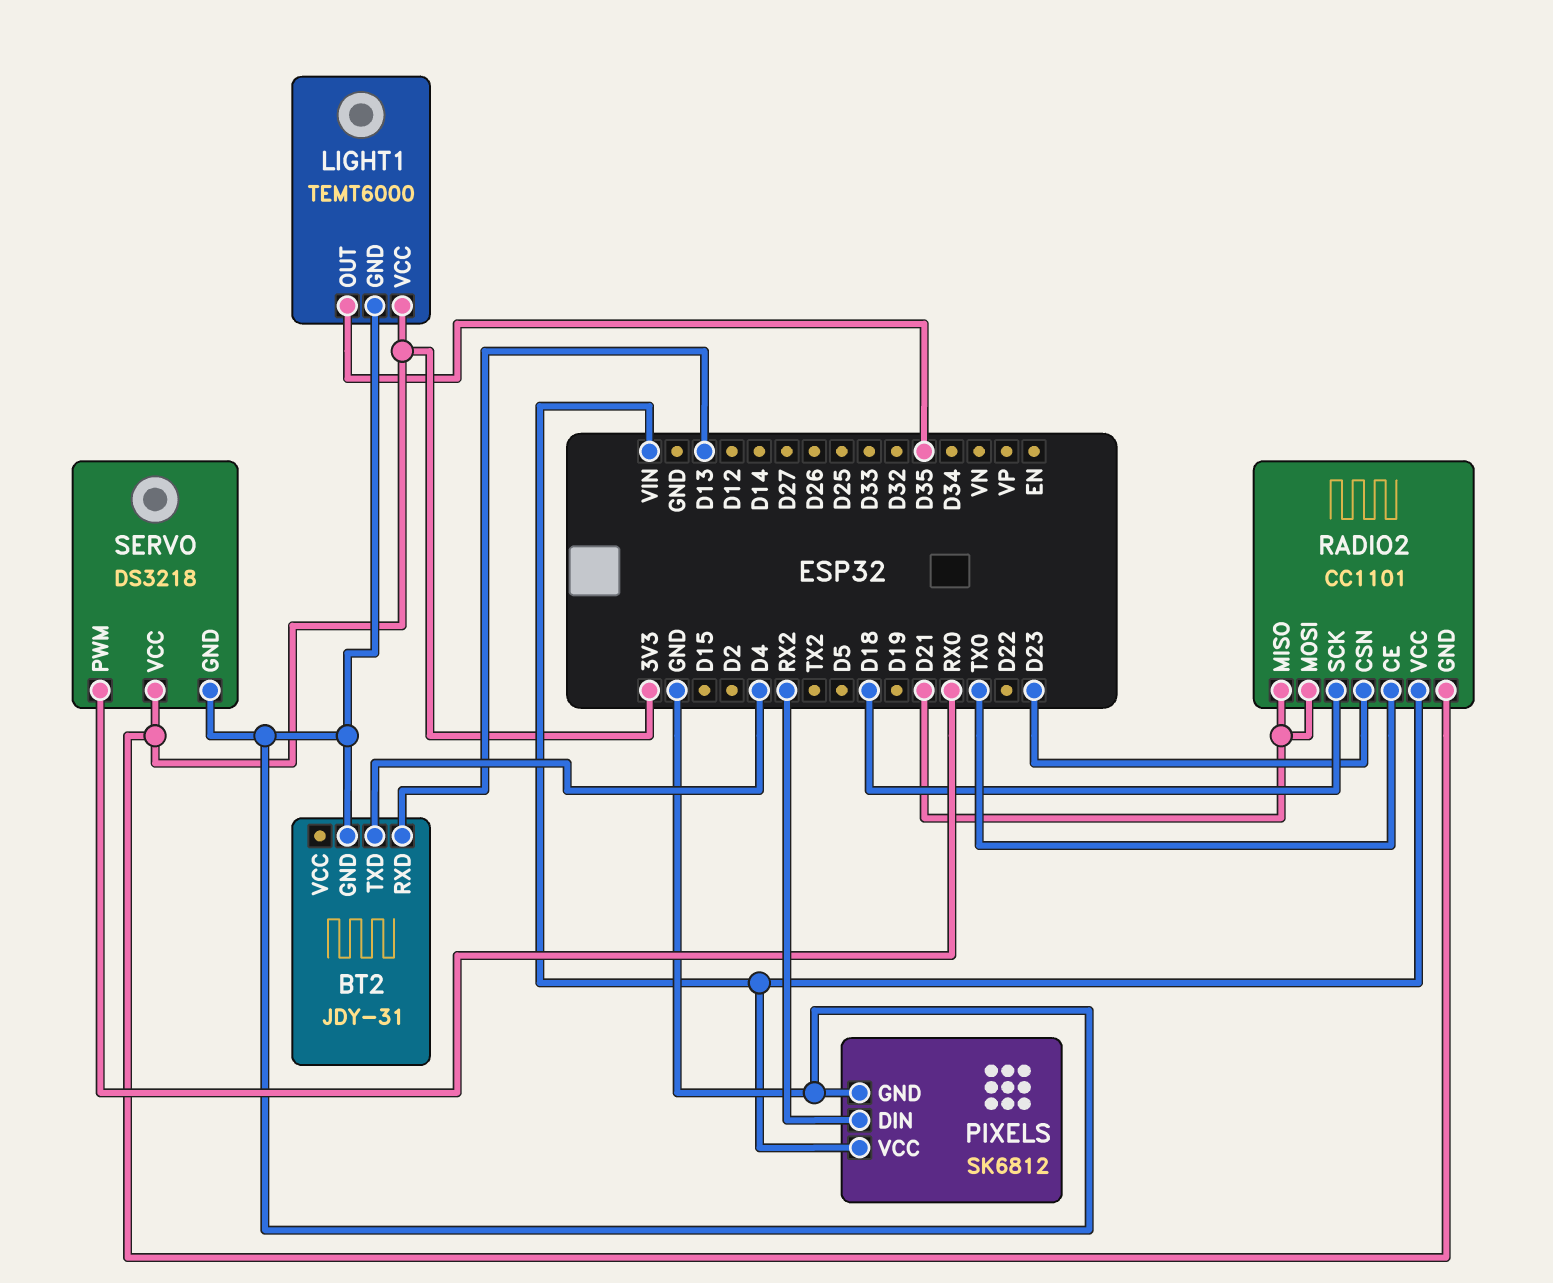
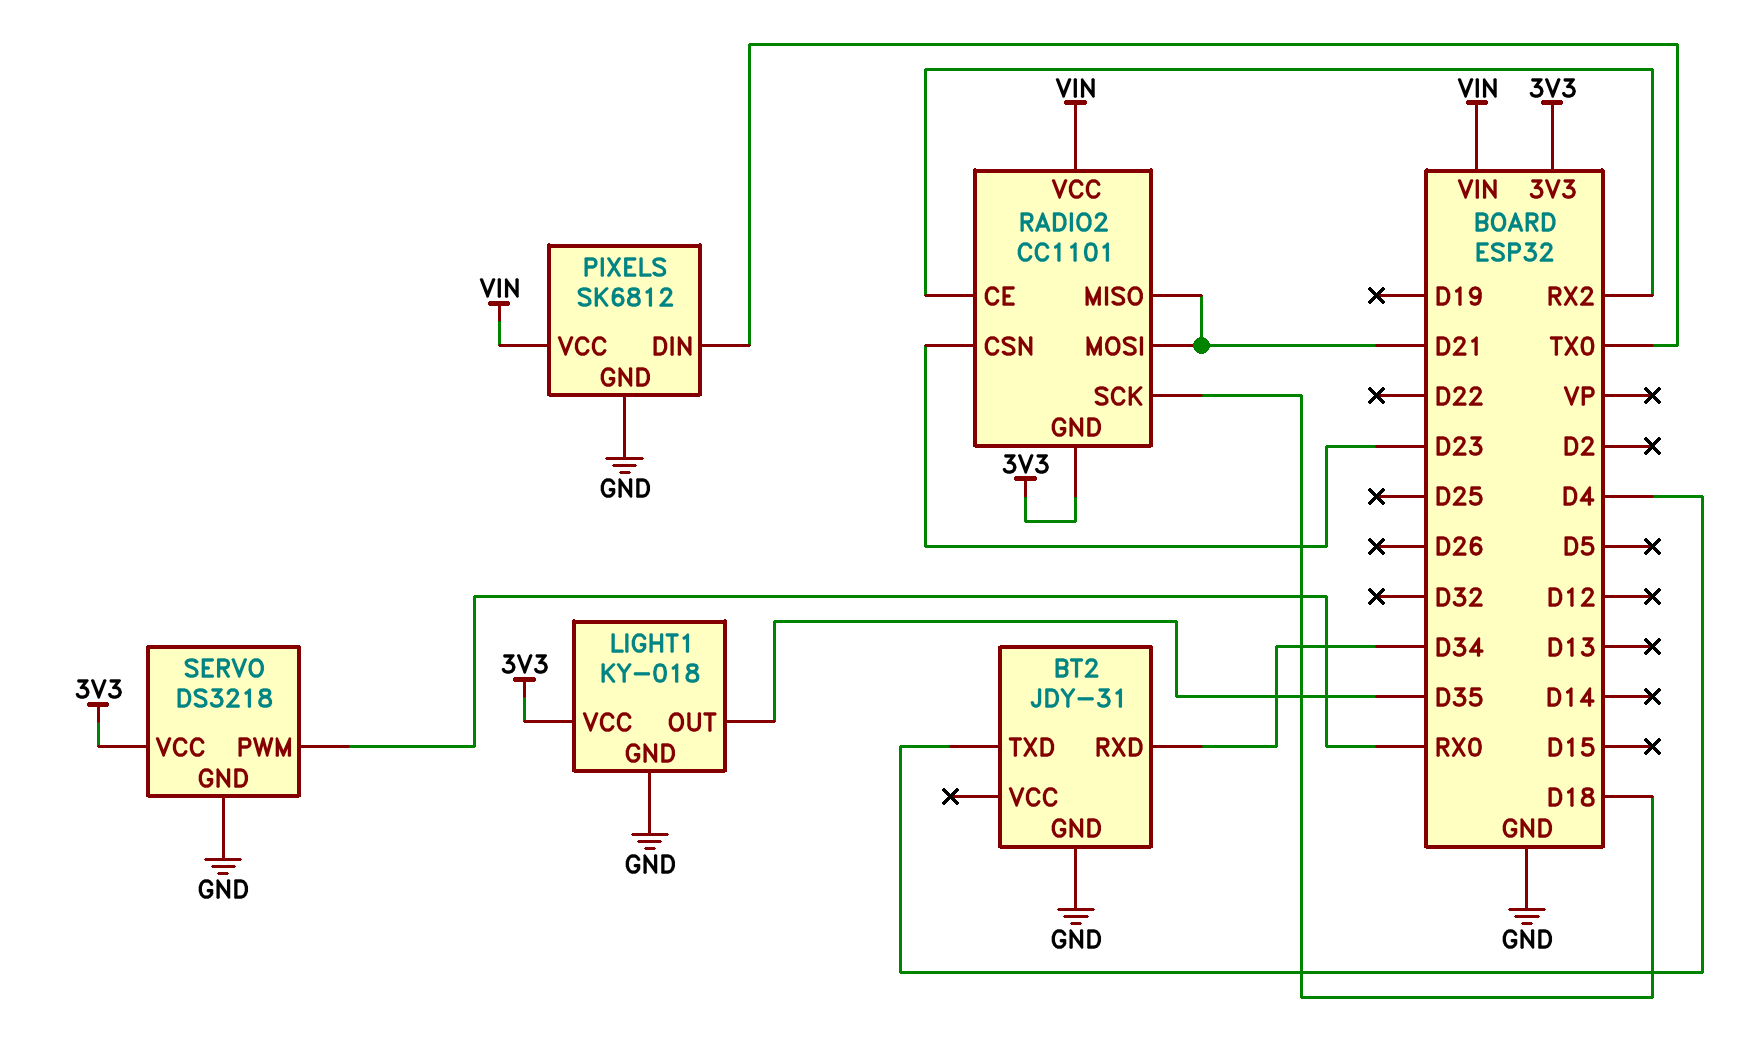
BT2 pin RXD: D13 -> D34
LIGHT1: TEMT6000 -> KY-018
PIXELS pin DIN: RX2 -> TX0
RADIO2 pin CE: TX0 -> RX2

